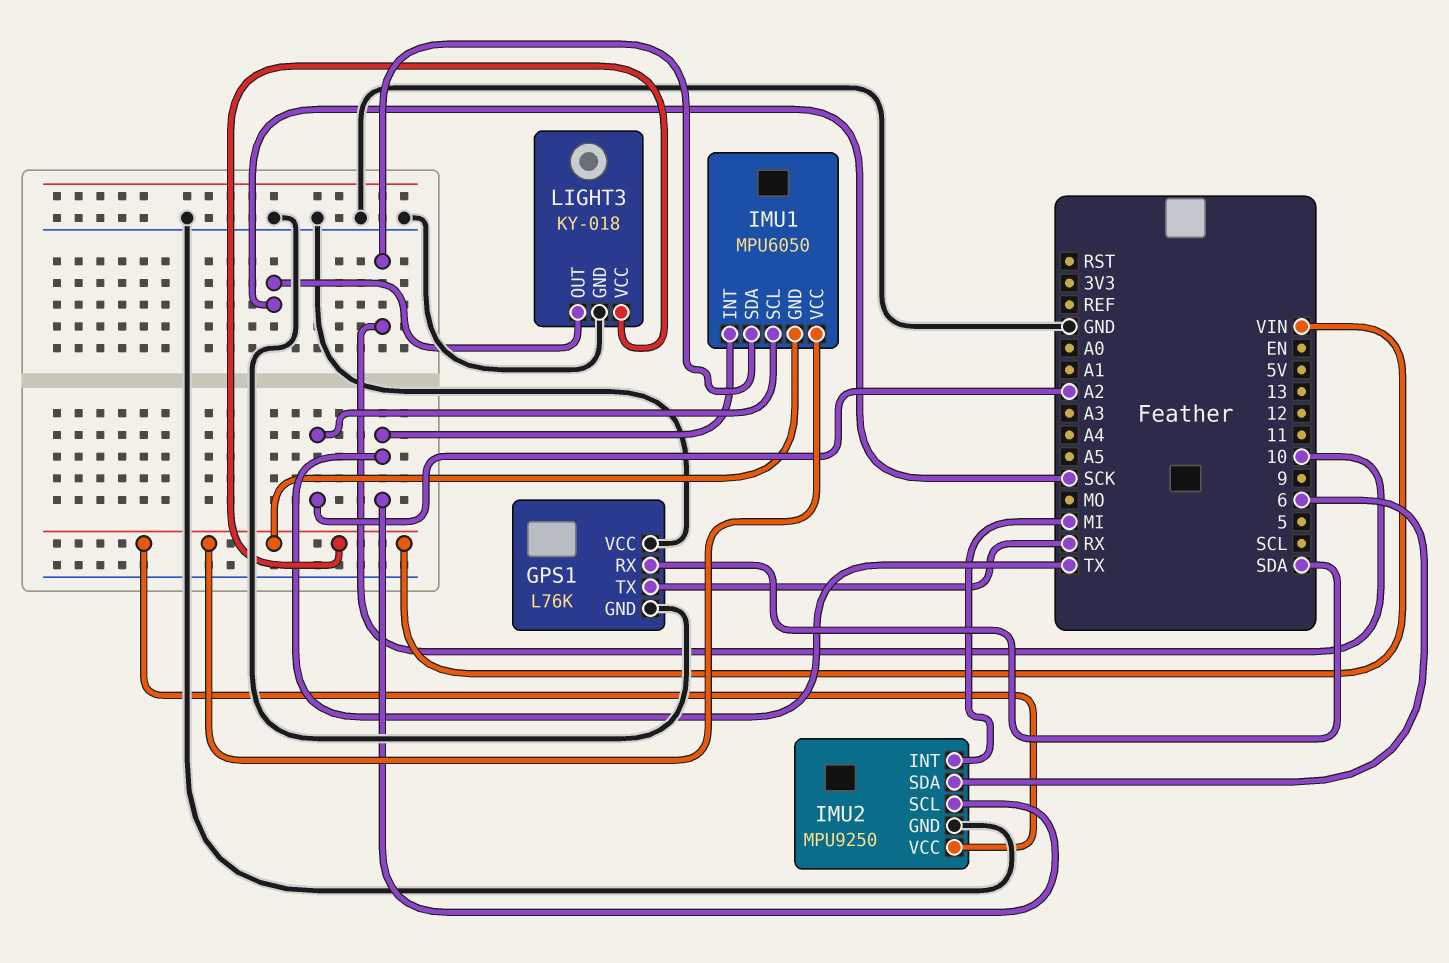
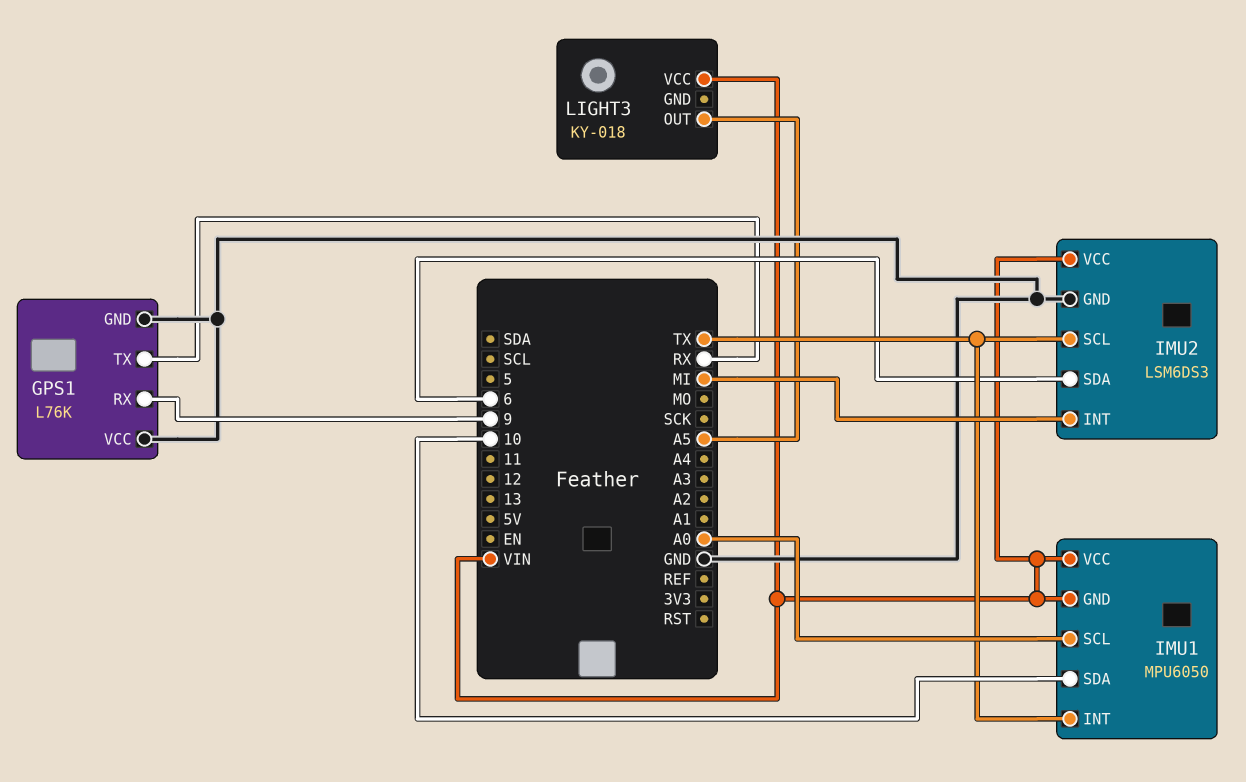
GPS1 pin RX: SDA -> 9
IMU1 pin SCL: A2 -> A0
IMU2: MPU9250 -> LSM6DS3
LIGHT3 pin GND: GND -> none
LIGHT3 pin OUT: SCK -> A5

